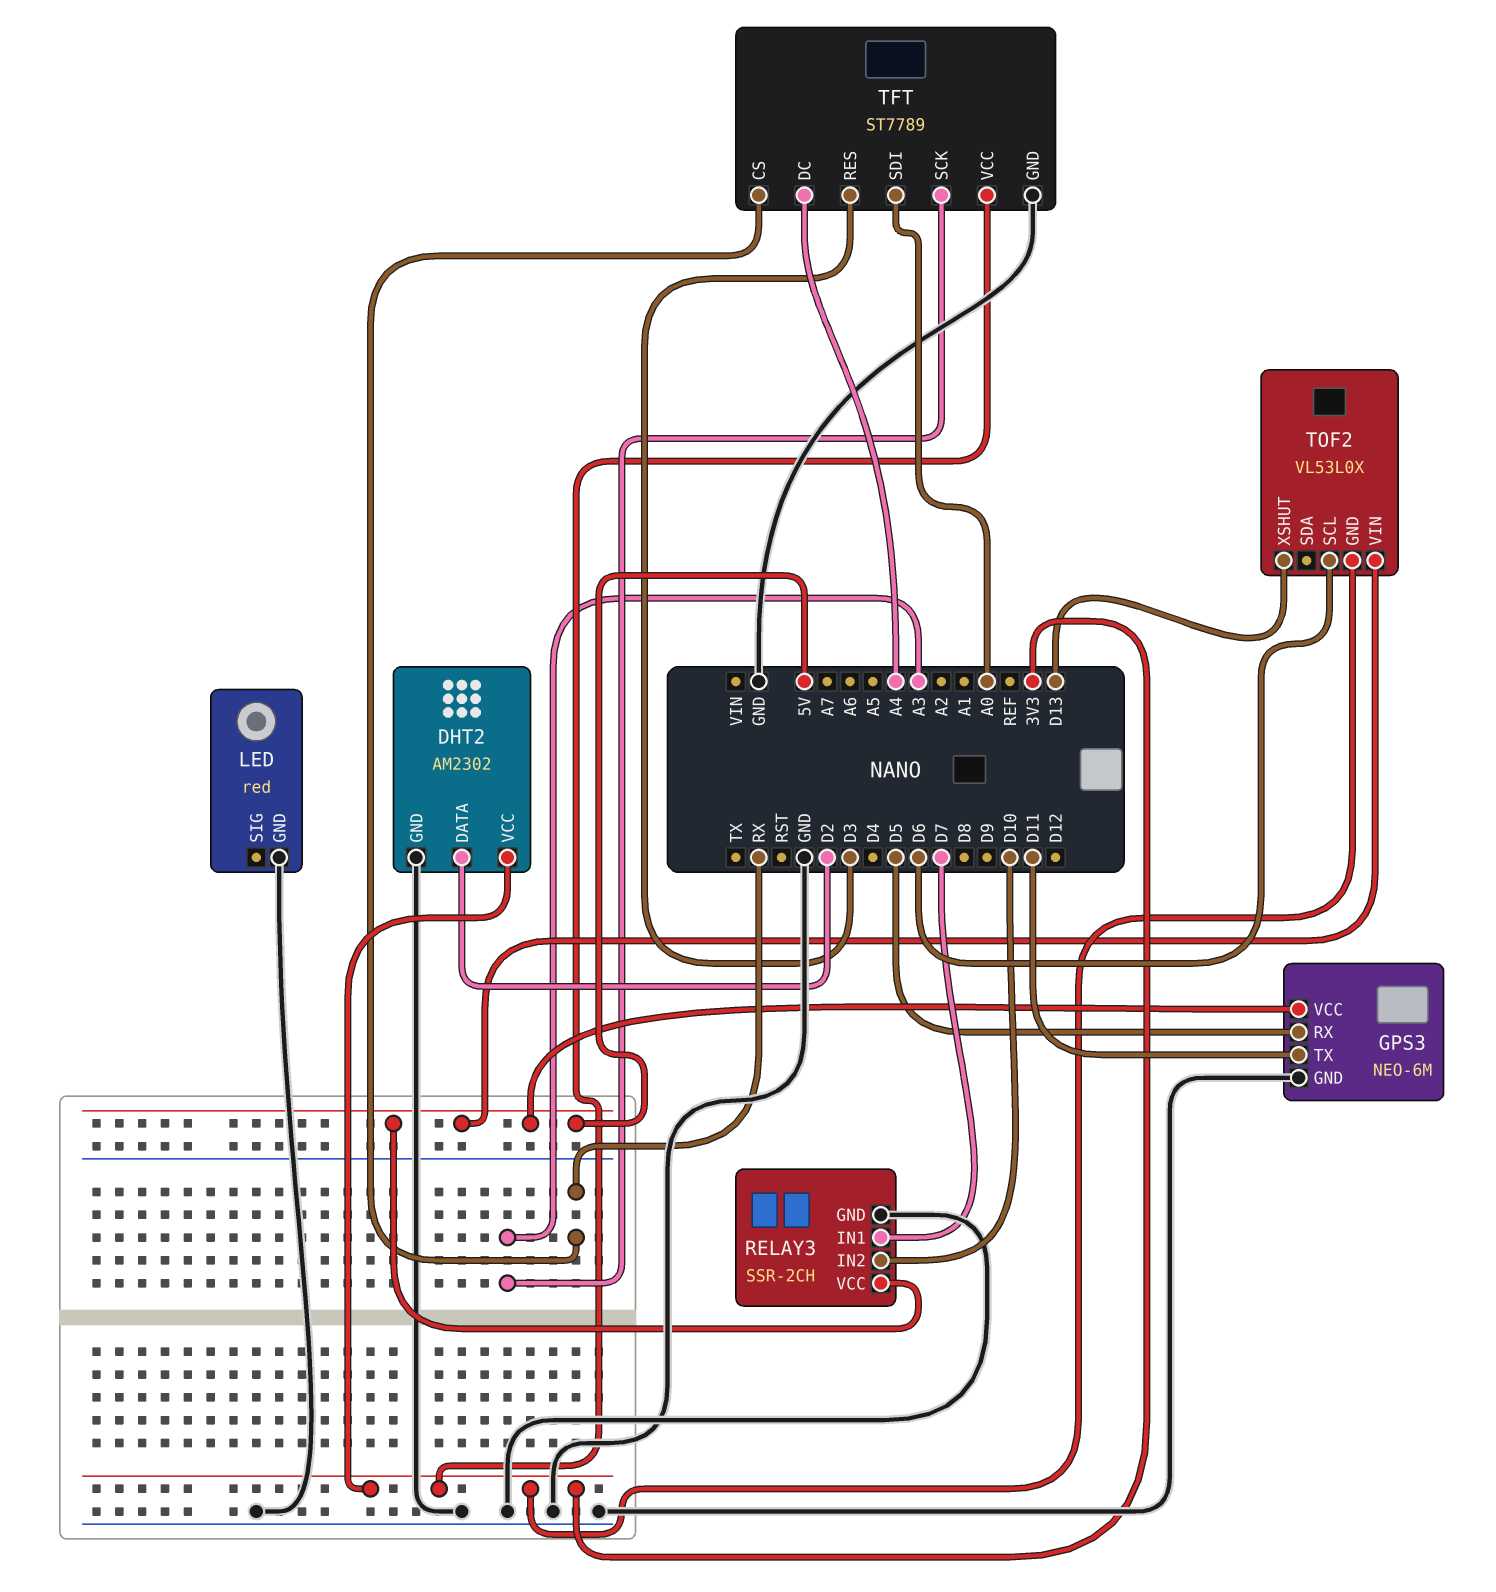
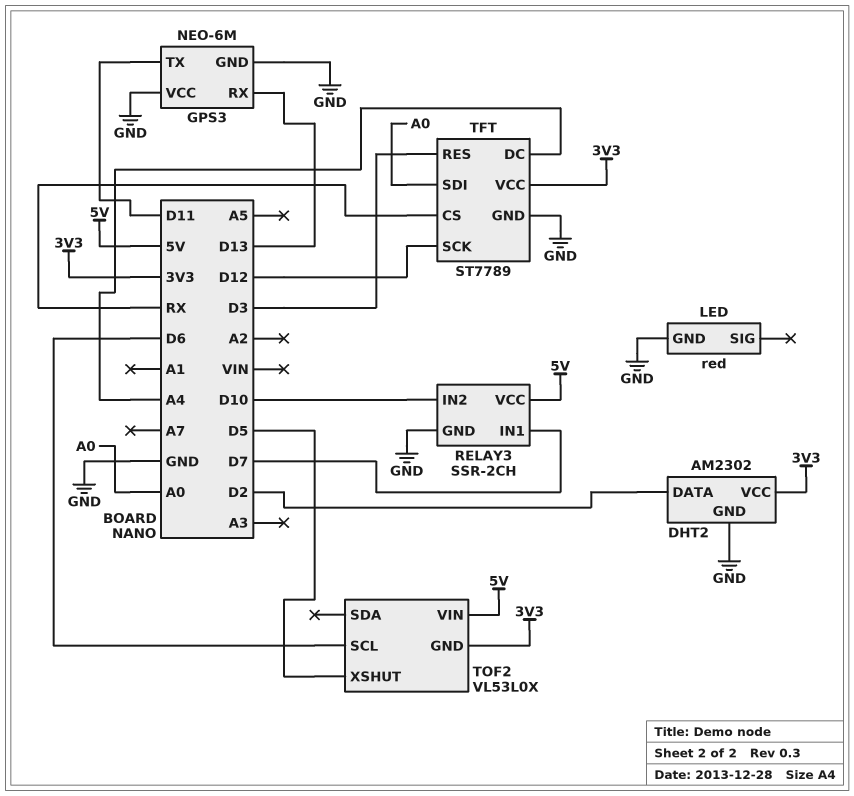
GPS3 pin RX: D5 -> D13
GPS3 pin VCC: 5V -> GND
TFT pin SCK: A3 -> D12
TOF2 pin XSHUT: D13 -> D5

